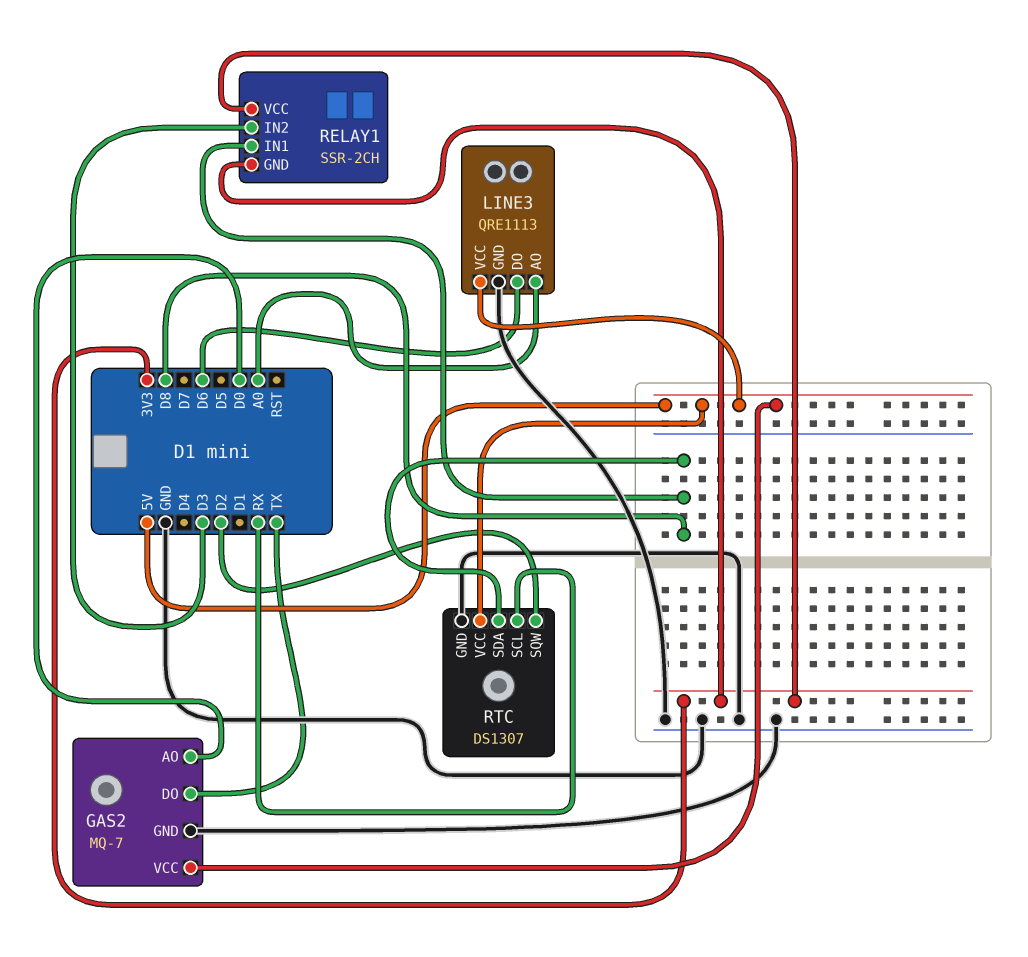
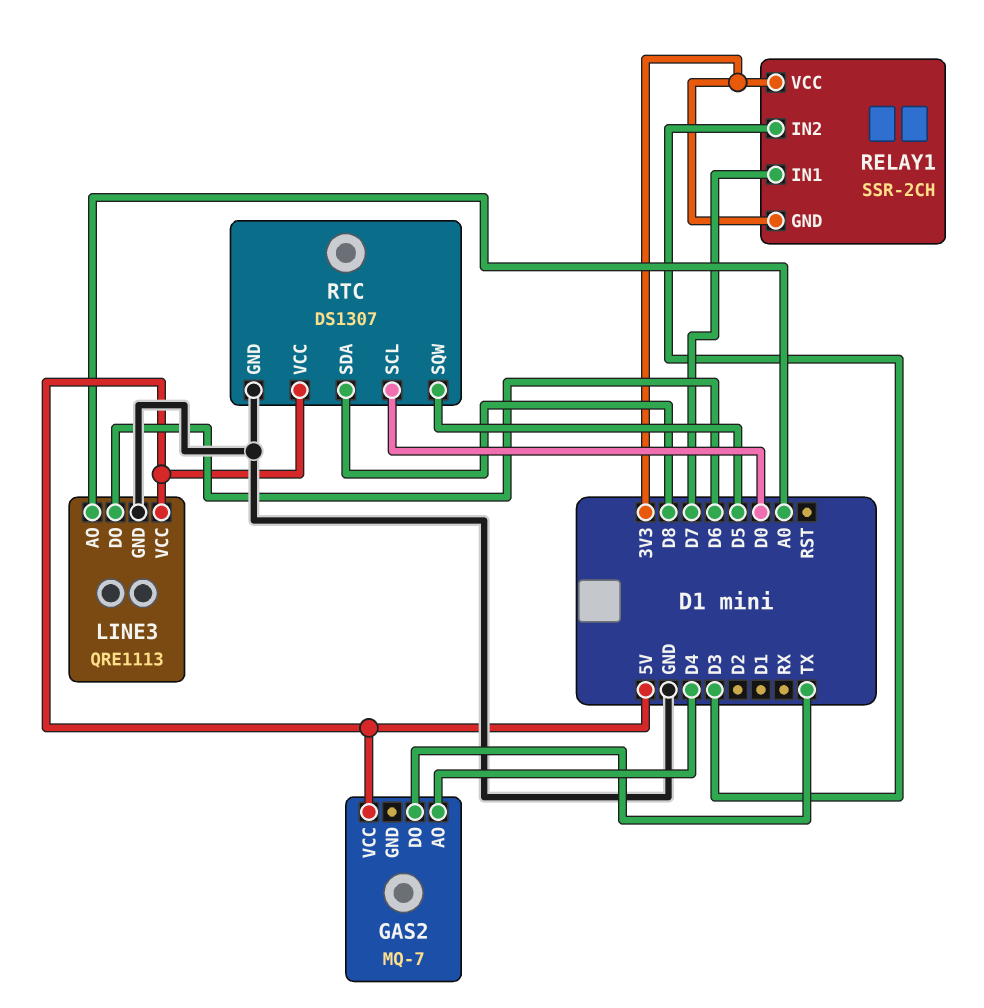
GAS2 pin AO: D0 -> D4
GAS2 pin GND: GND -> none
RELAY1 pin IN1: D8 -> D7
RTC pin SCL: RX -> D0
RTC pin SQW: D2 -> D5

